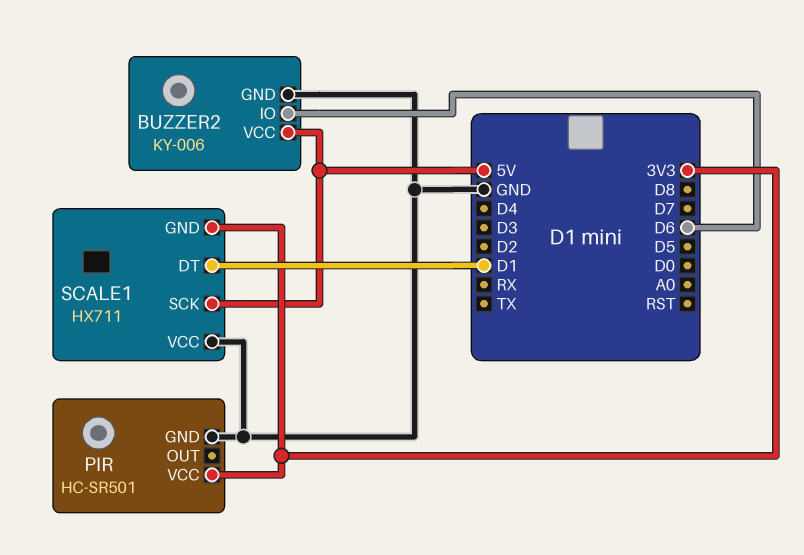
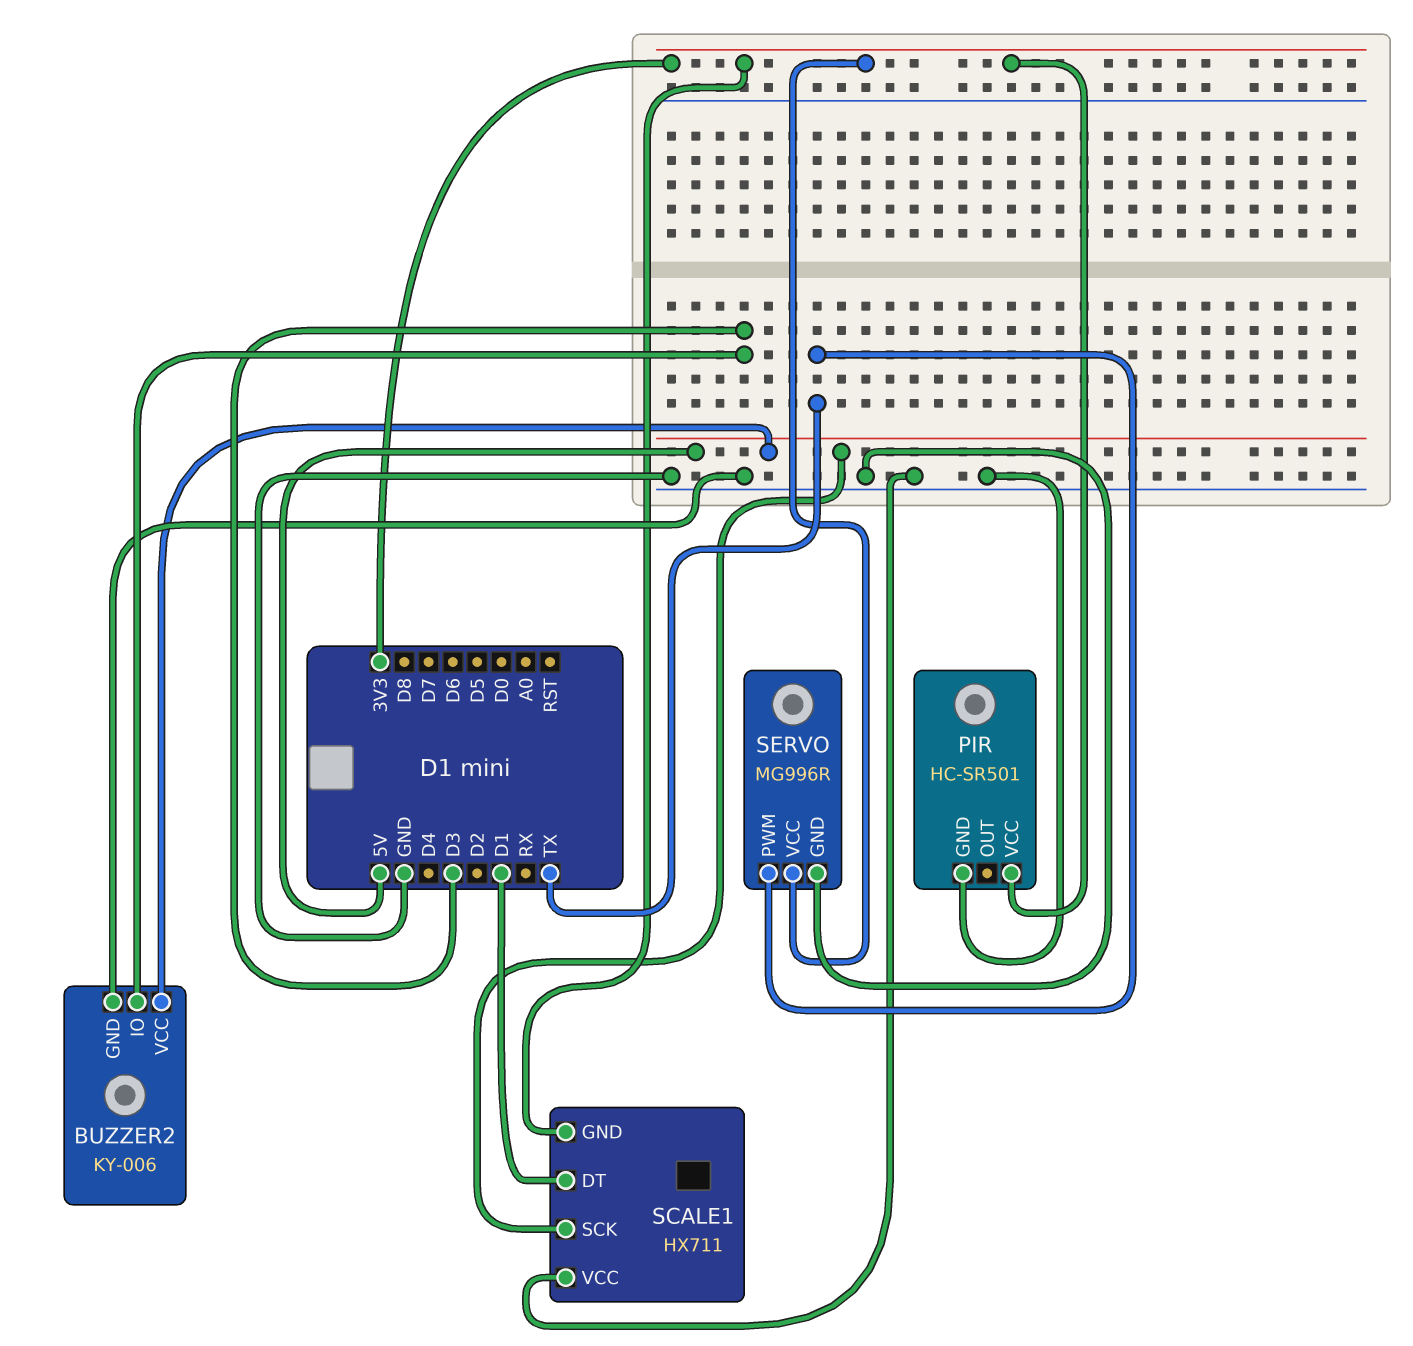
BUZZER2 pin IO: D6 -> D3
SERVO: none -> MG996R
SERVO pin GND: none -> GND
SERVO pin PWM: none -> TX
SERVO pin VCC: none -> 3V3

